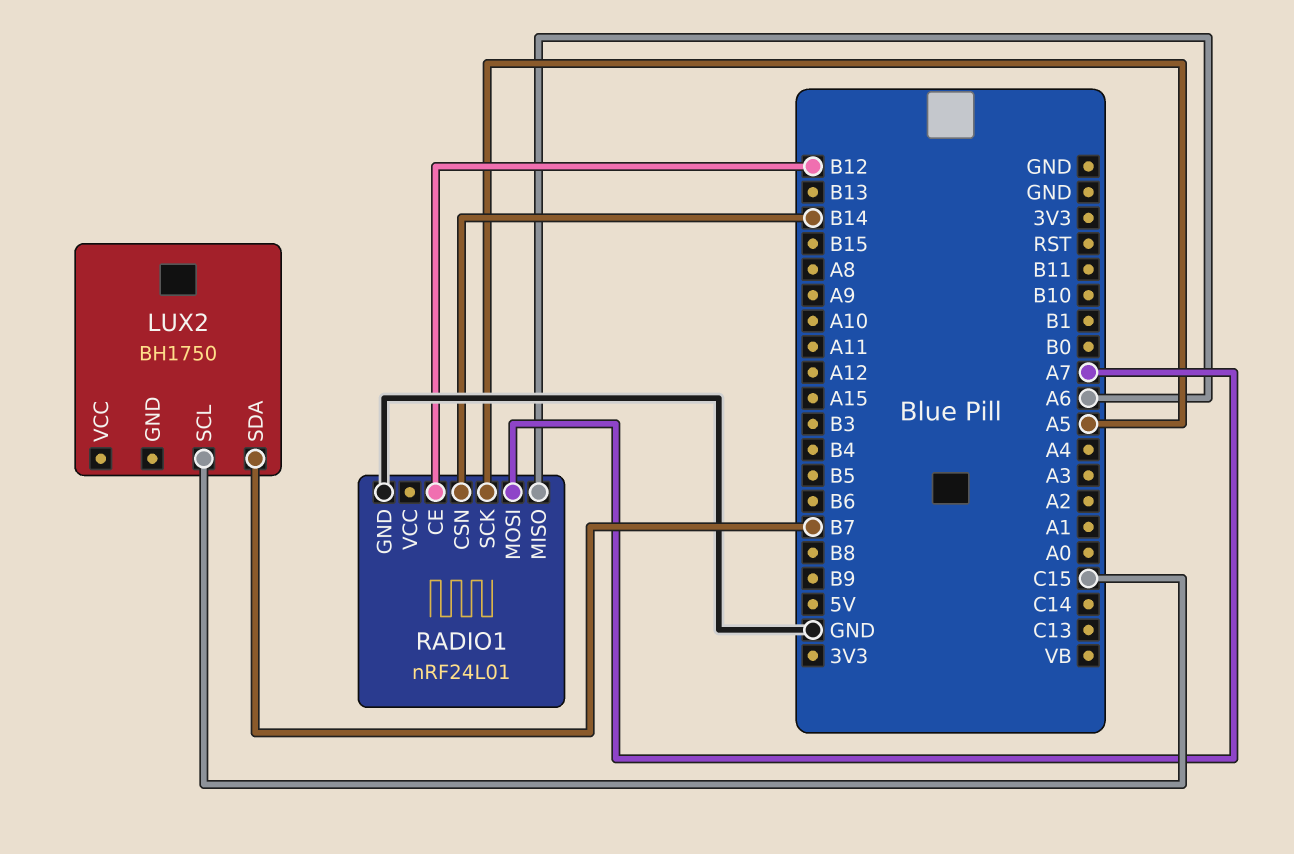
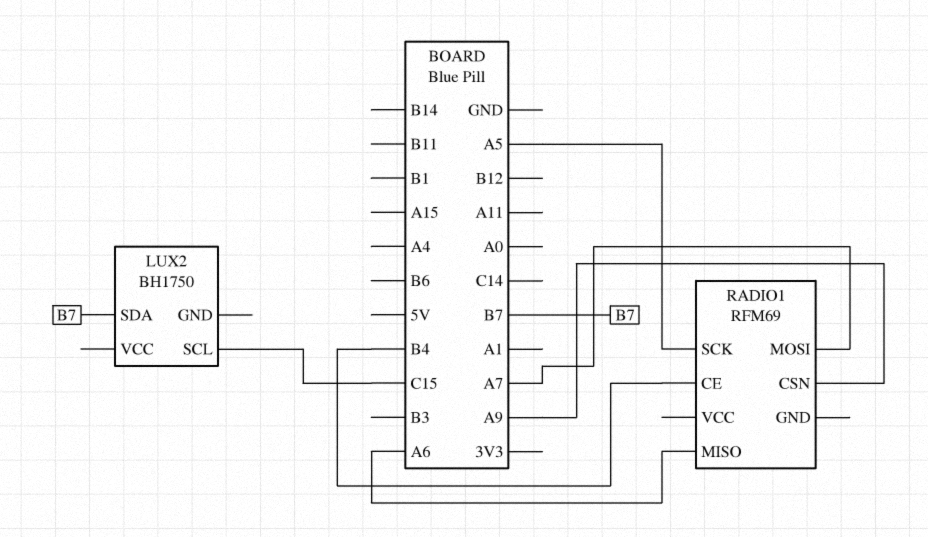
RADIO1: nRF24L01 -> RFM69
RADIO1 pin CE: B12 -> B4
RADIO1 pin CSN: B14 -> A9
RADIO1 pin GND: GND -> none

